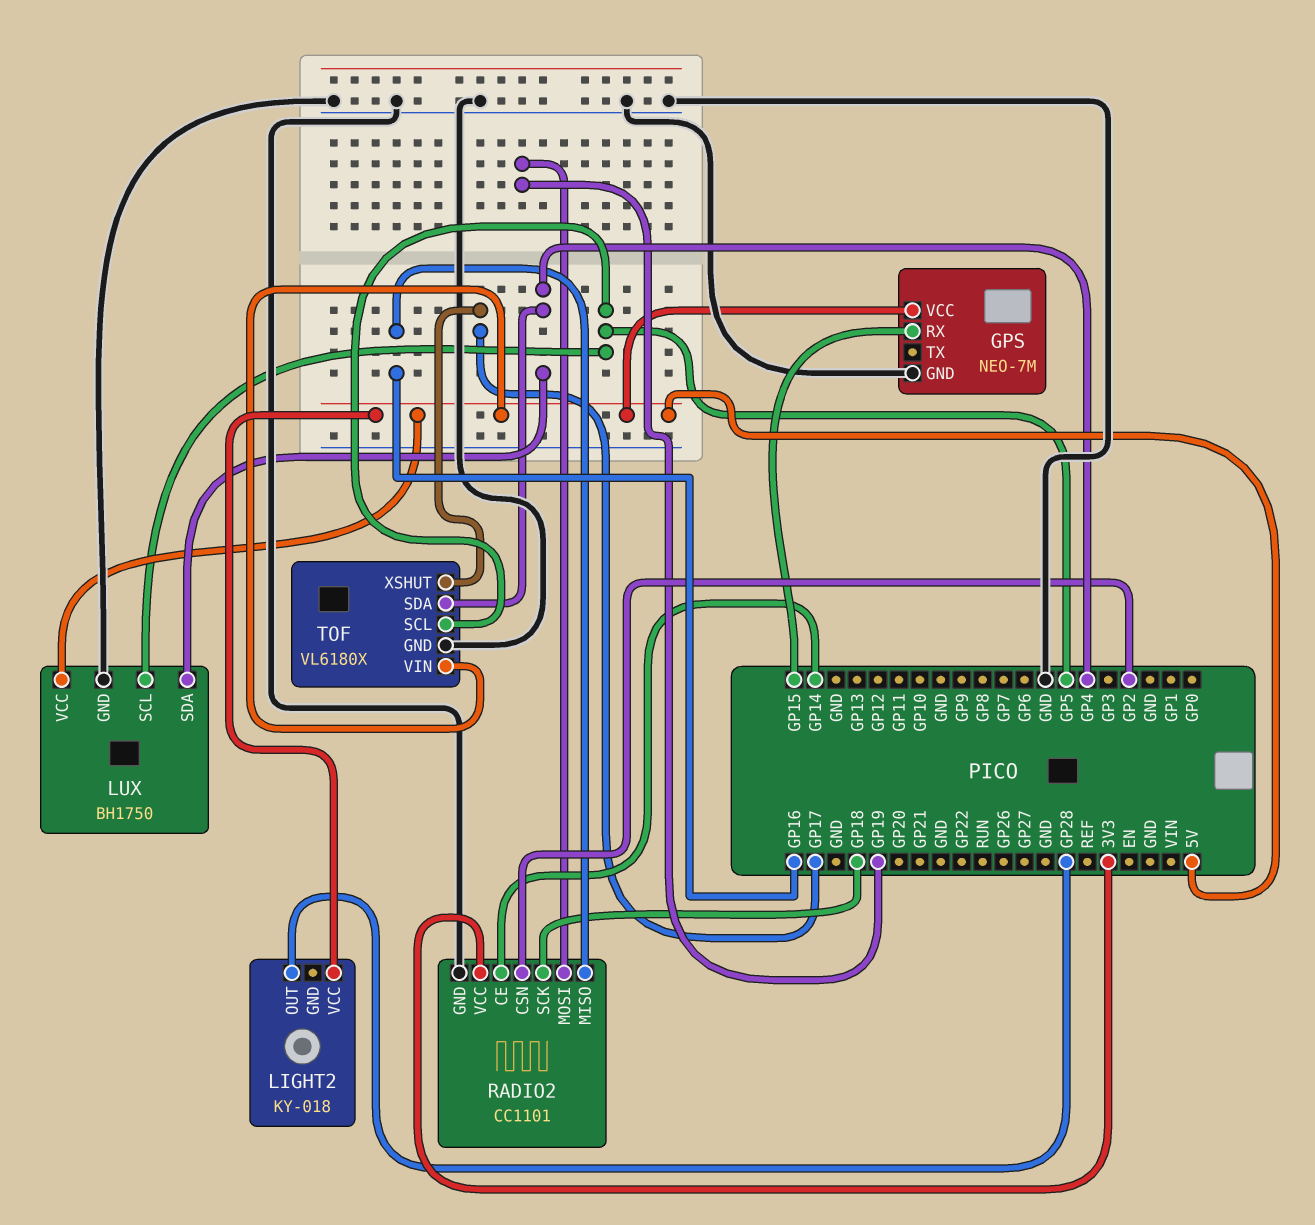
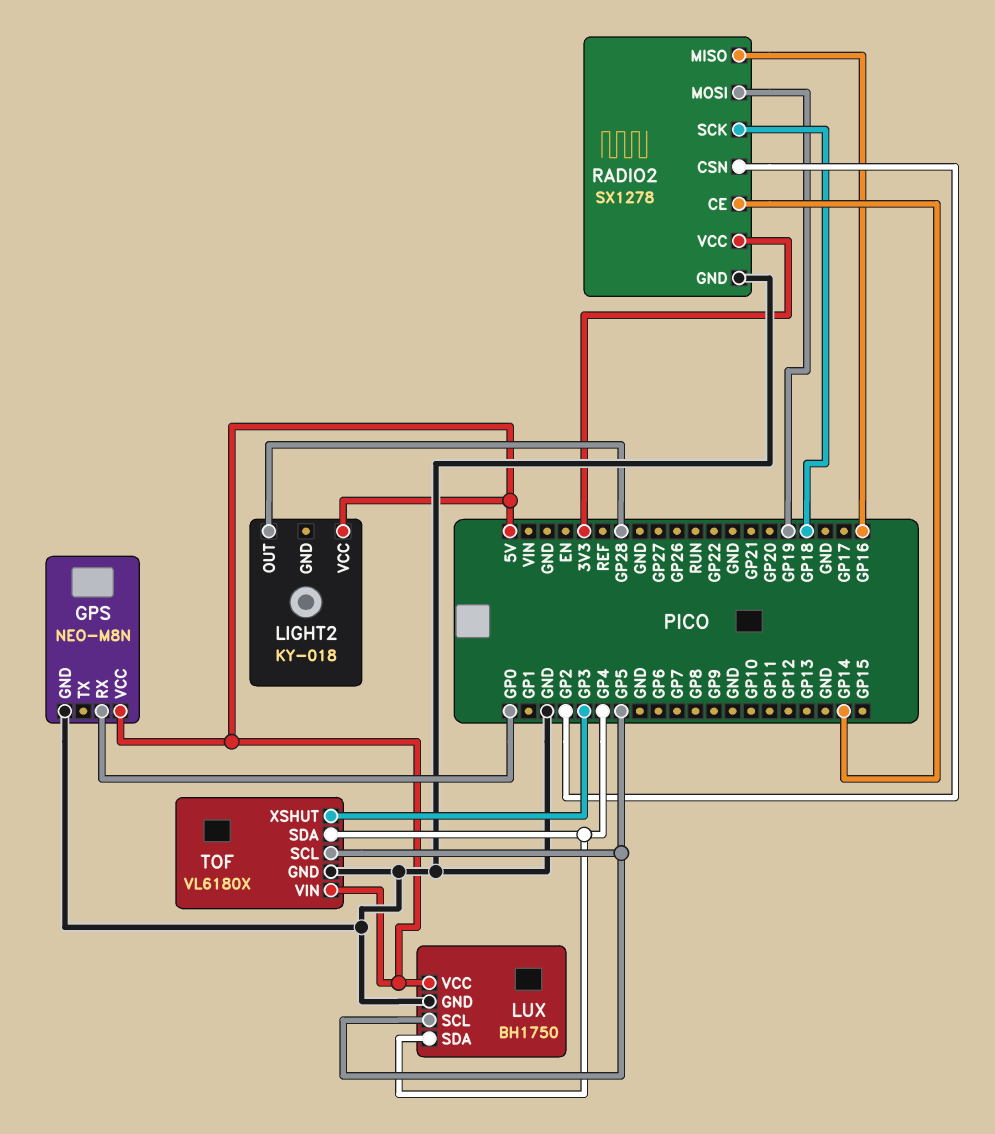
GPS: NEO-7M -> NEO-M8N
GPS pin RX: GP15 -> GP0
RADIO2: CC1101 -> SX1278
TOF pin XSHUT: GP17 -> GP3

